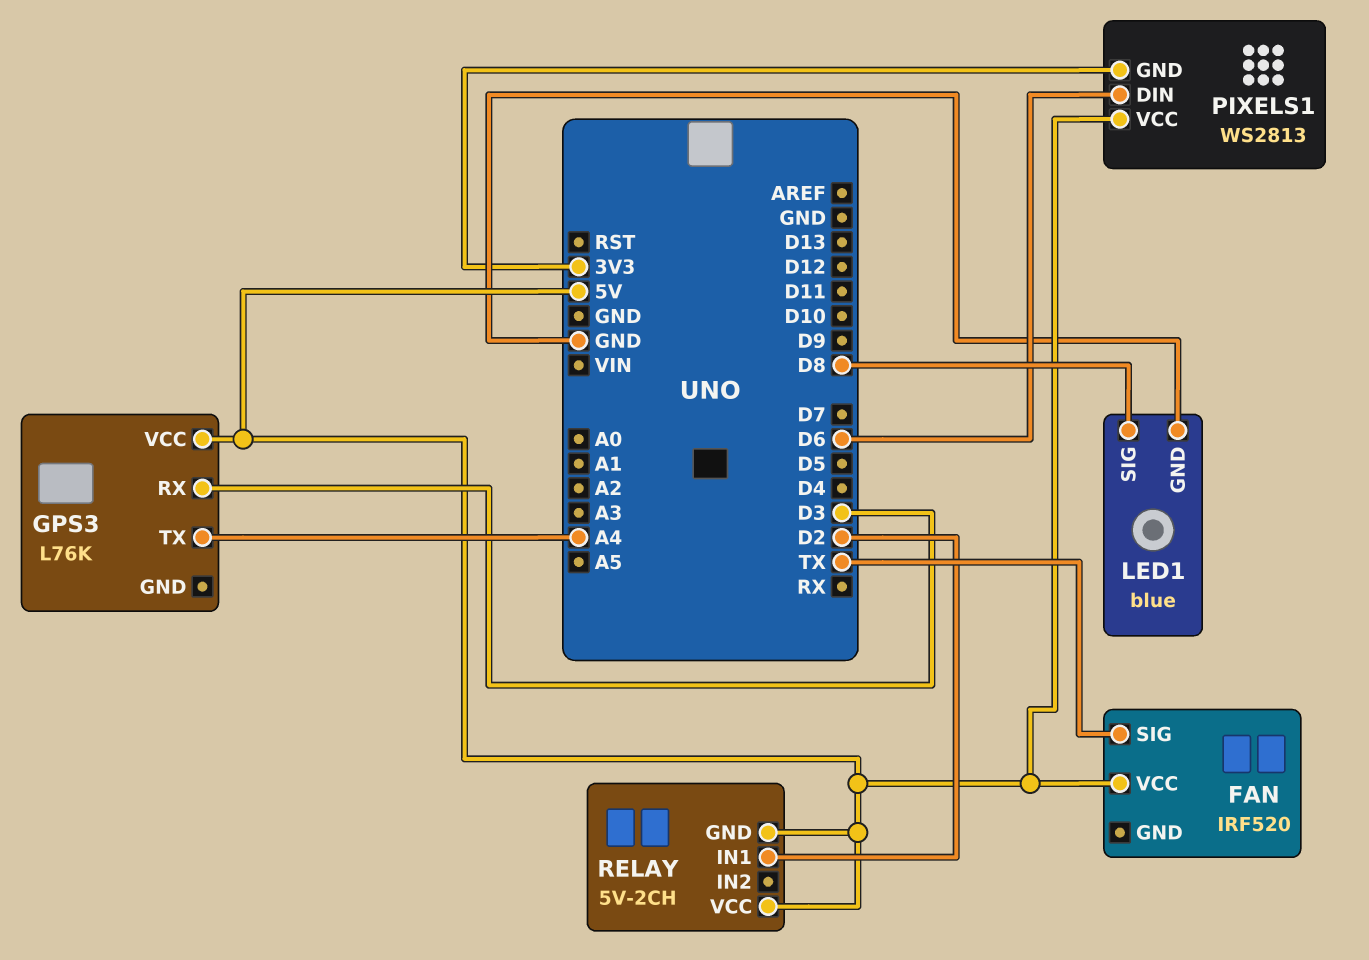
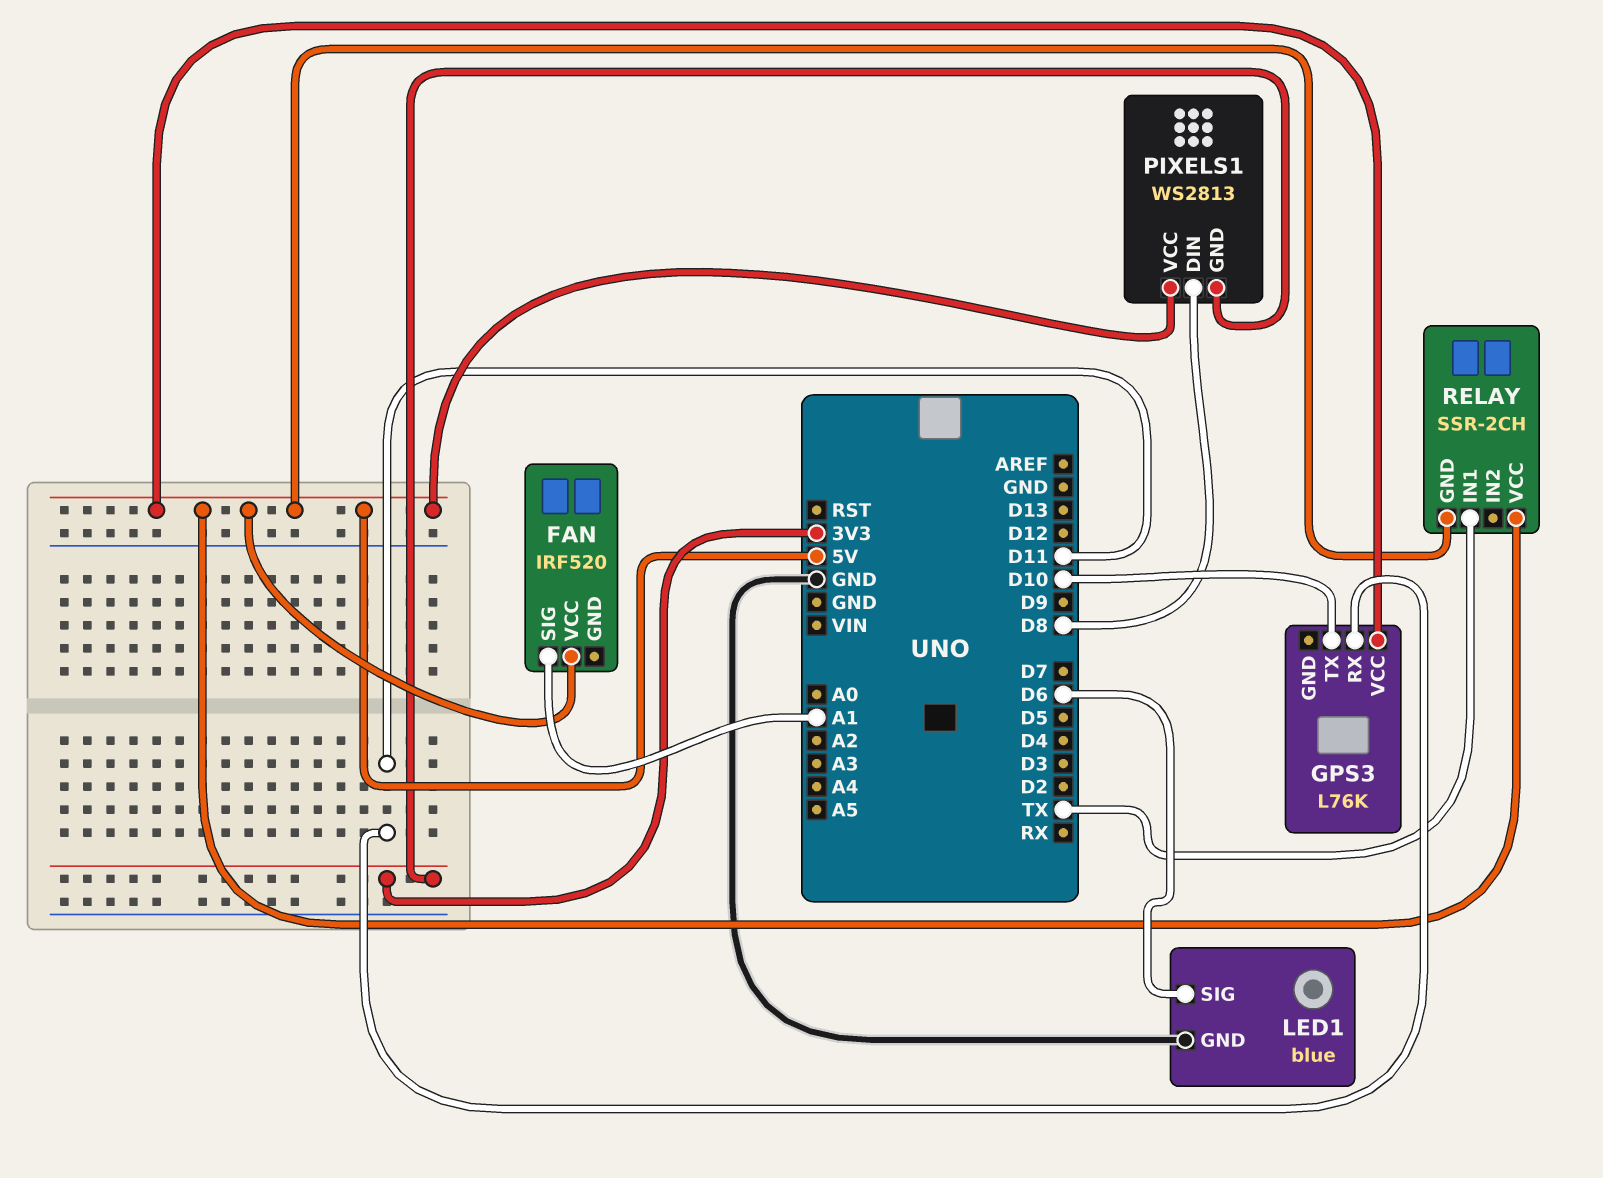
FAN pin SIG: TX -> A1
GPS3 pin RX: D3 -> D11
GPS3 pin TX: A4 -> D10
LED1 pin SIG: D8 -> D6
PIXELS1 pin DIN: D6 -> D8
RELAY: 5V-2CH -> SSR-2CH
RELAY pin IN1: D2 -> TX

